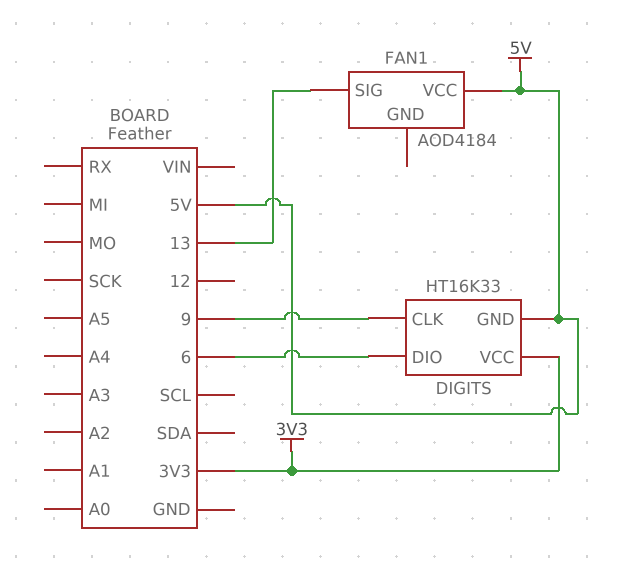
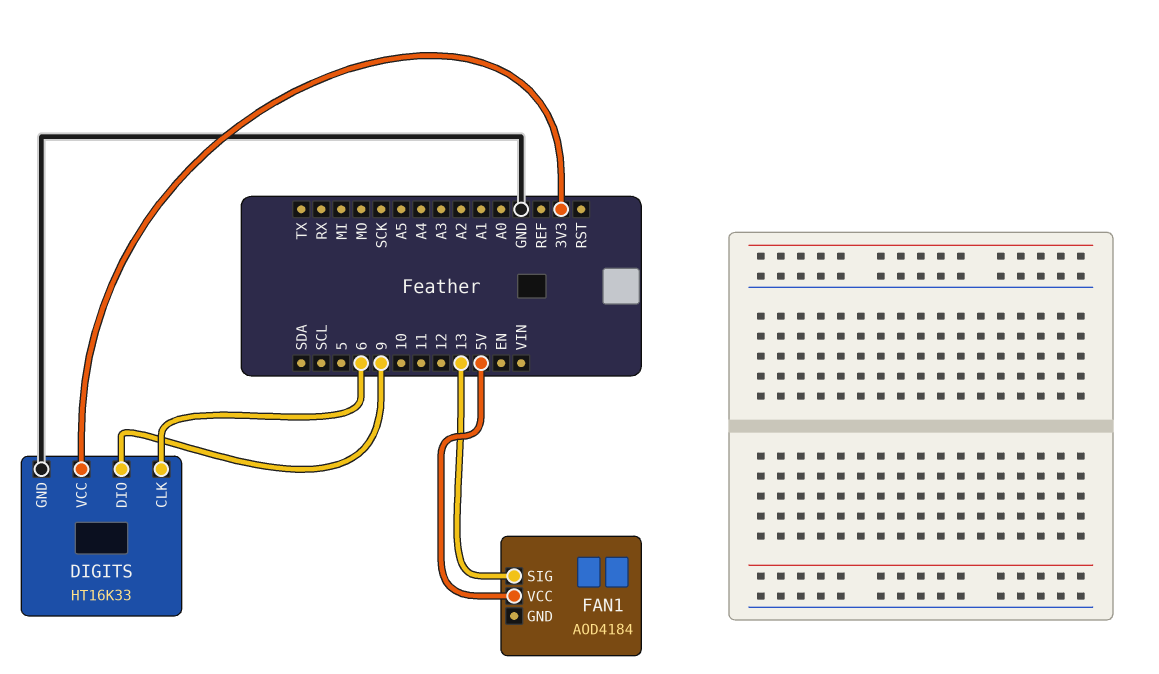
DIGITS pin CLK: 9 -> 6
DIGITS pin DIO: 6 -> 9
DIGITS pin GND: 5V -> GND

